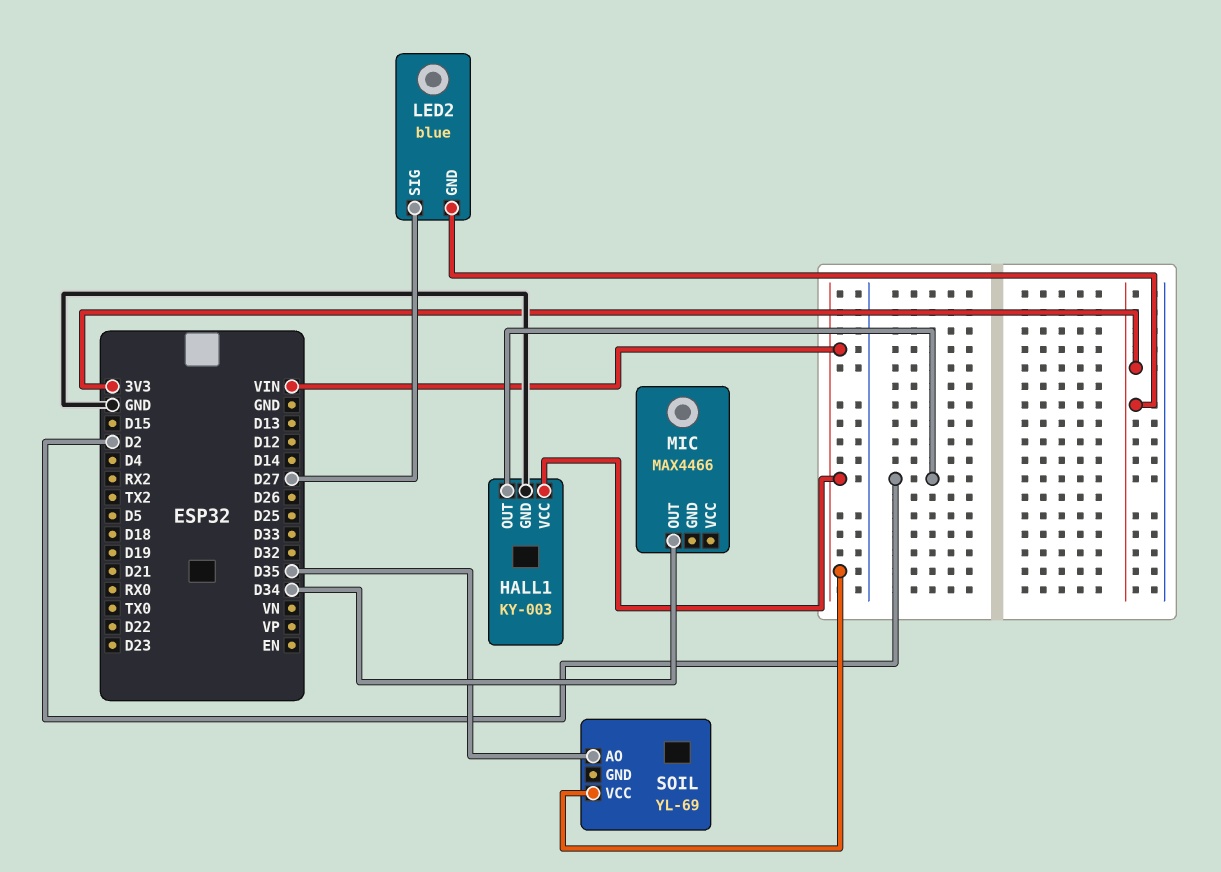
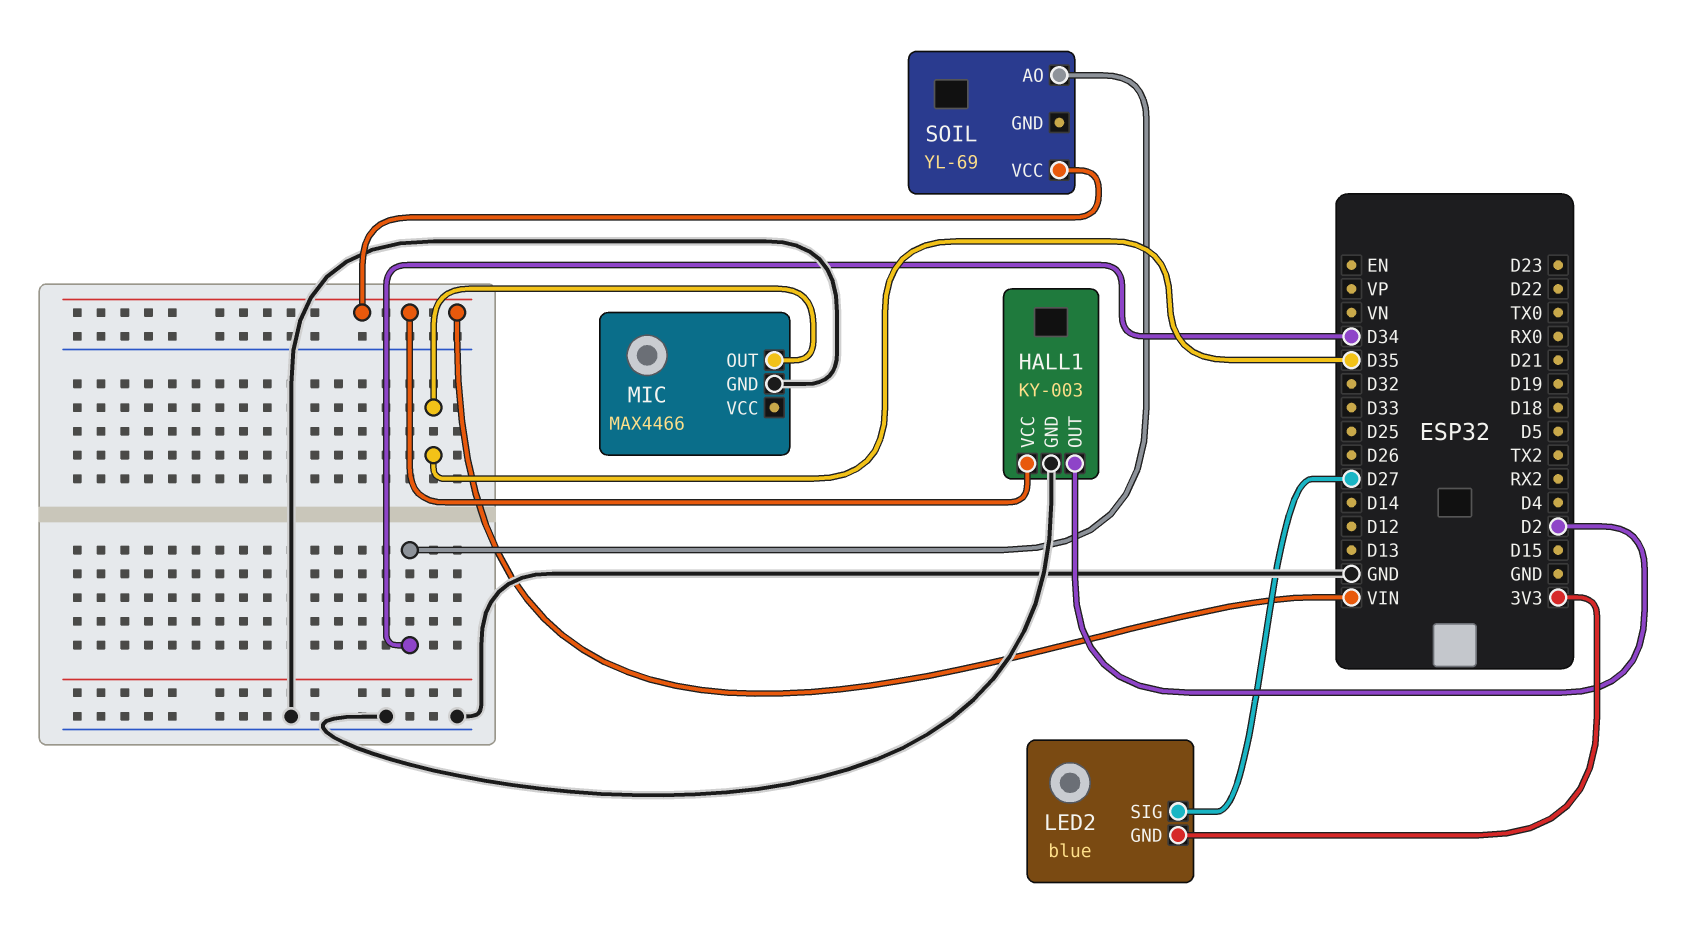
MIC pin GND: none -> GND
MIC pin OUT: D34 -> D35
SOIL pin AO: D35 -> D34

